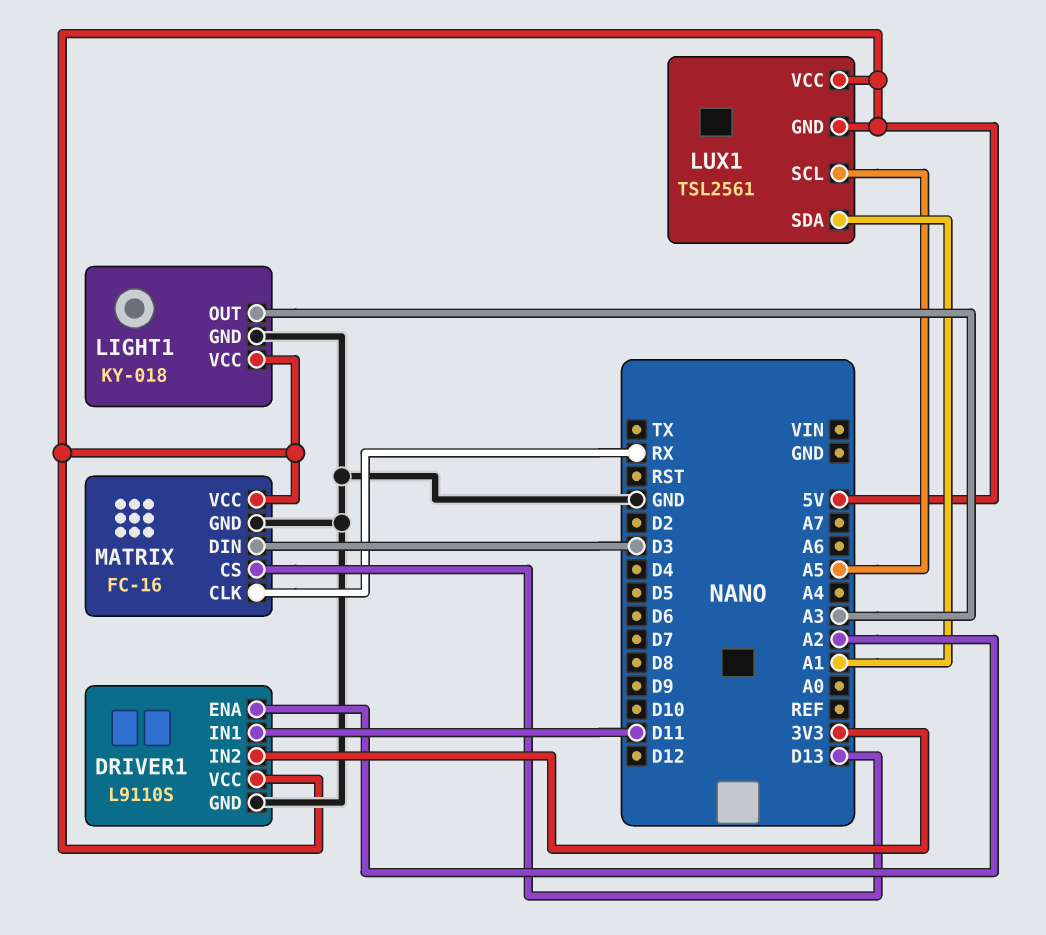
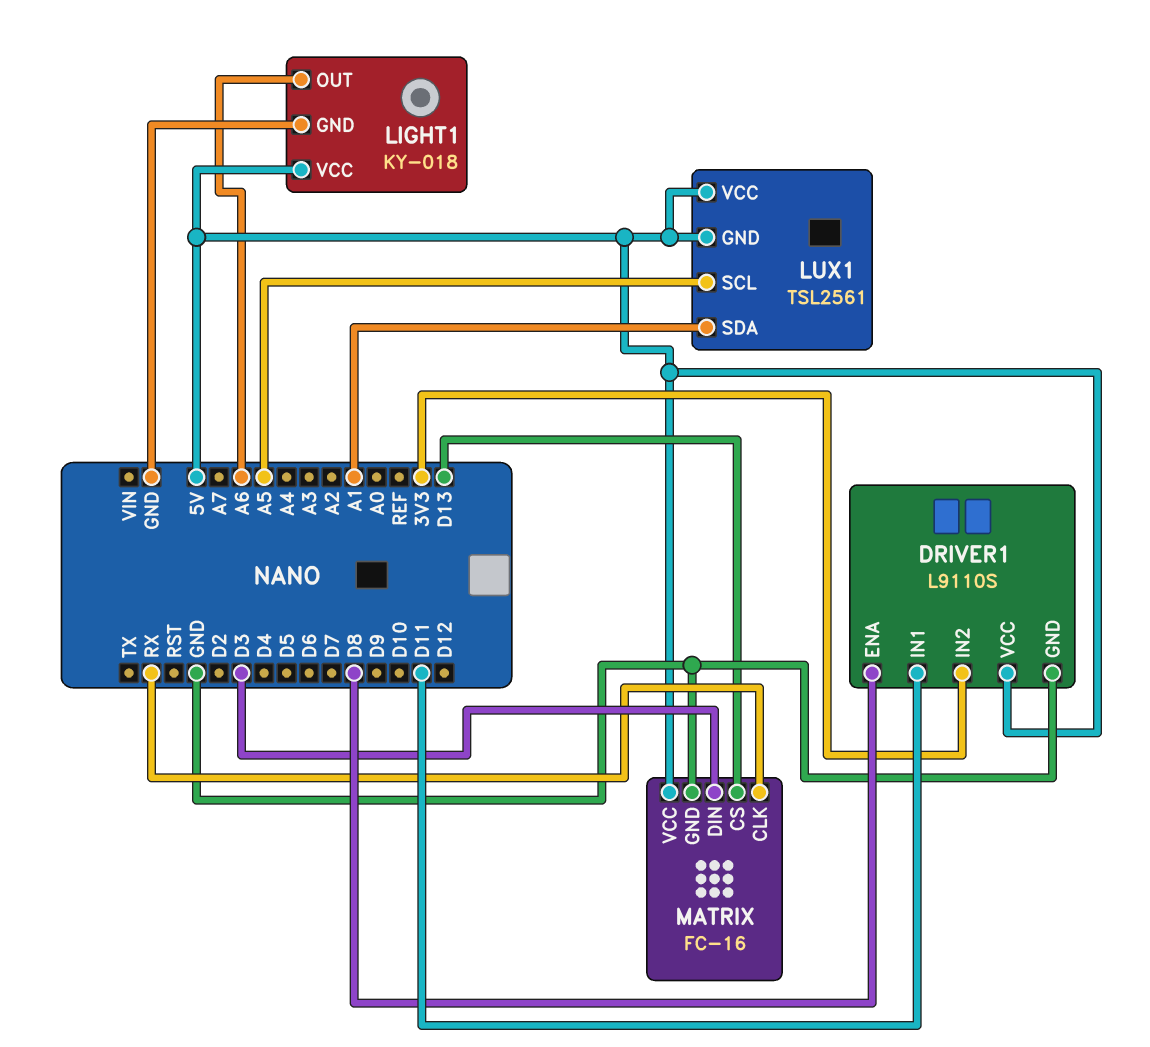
DRIVER1 pin ENA: A2 -> D8
LIGHT1 pin OUT: A3 -> A6

